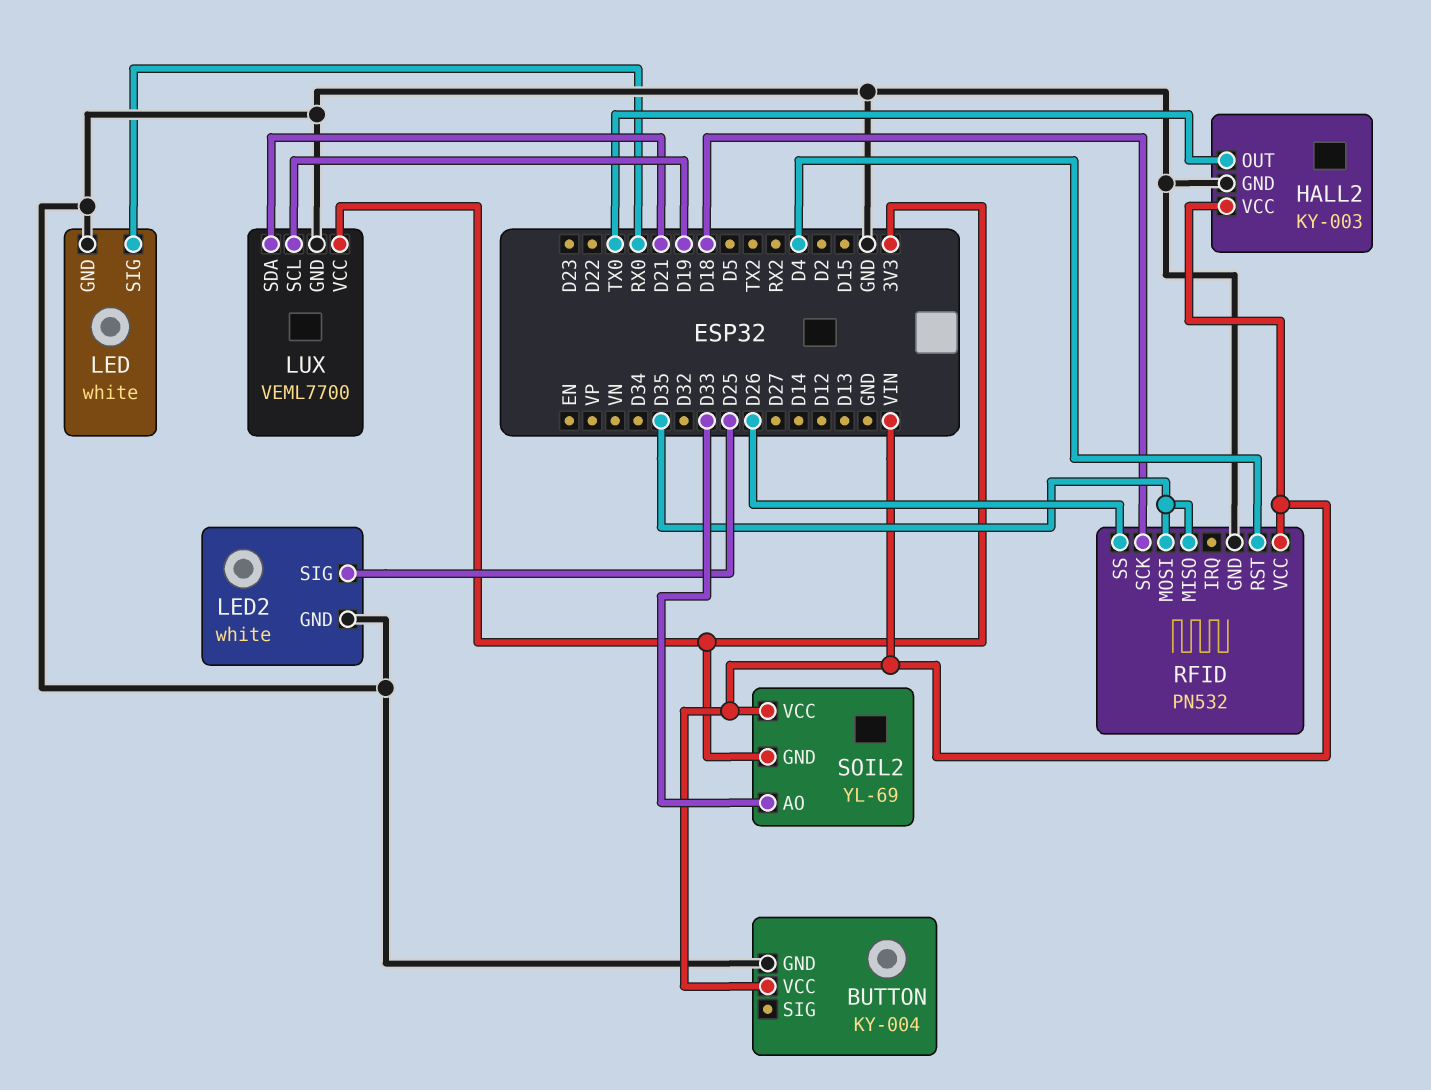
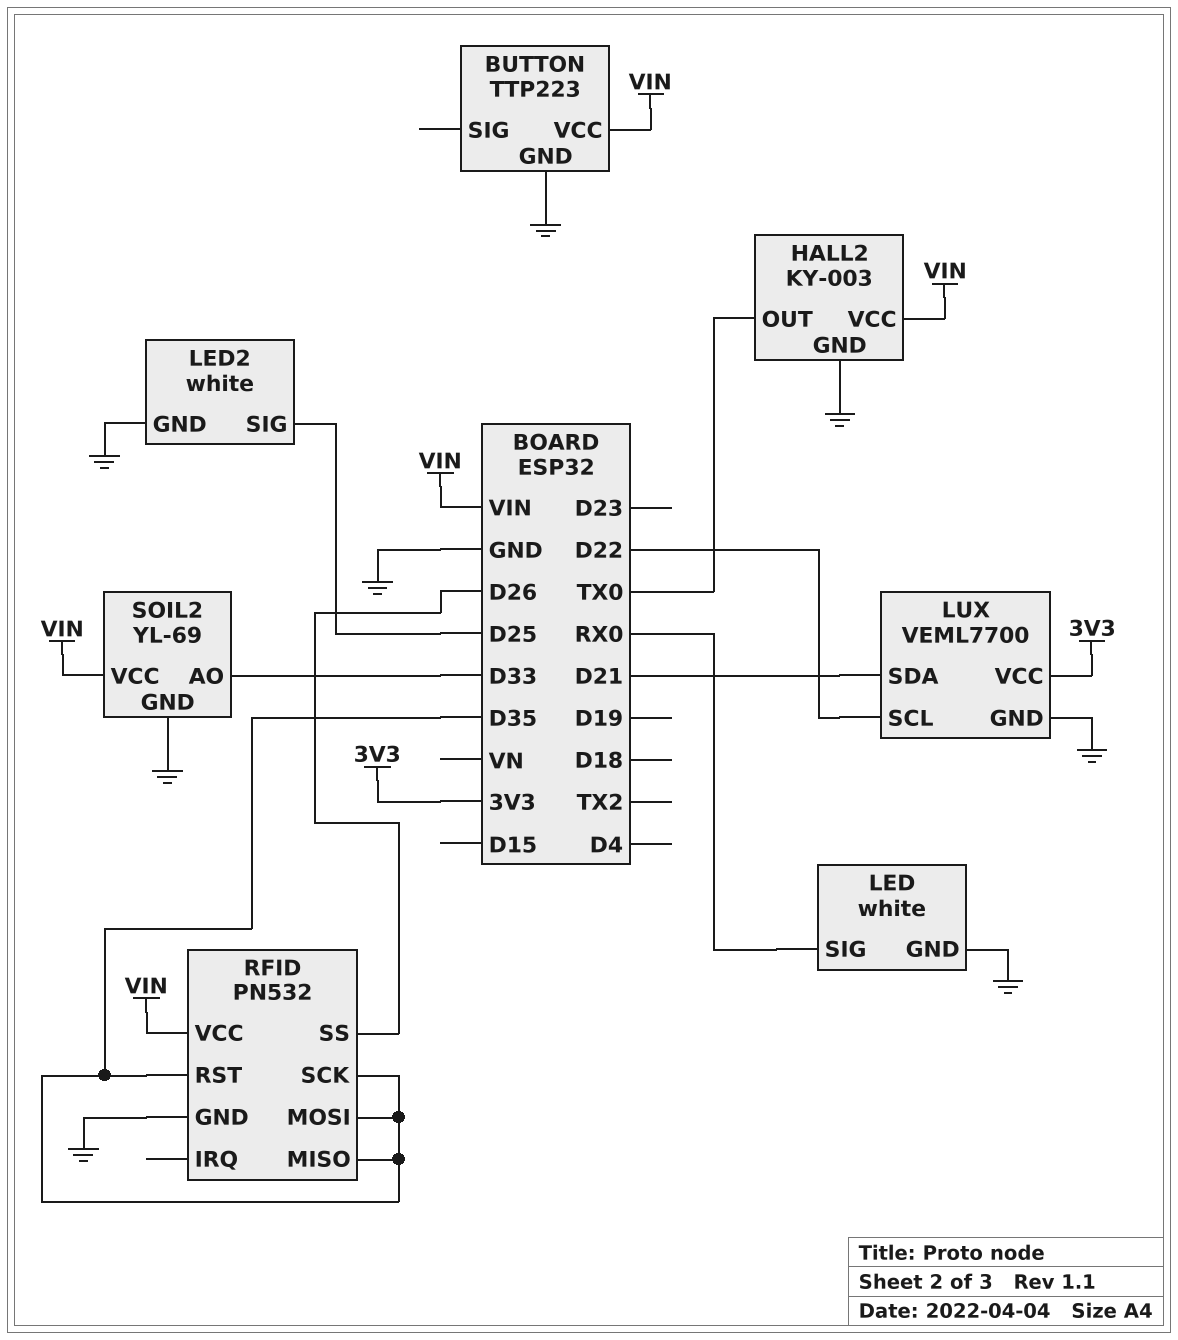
BUTTON: KY-004 -> TTP223
LUX pin SCL: D19 -> D22
RFID pin RST: D4 -> D35
RFID pin SCK: D18 -> D35
SOIL2 pin GND: 3V3 -> GND

